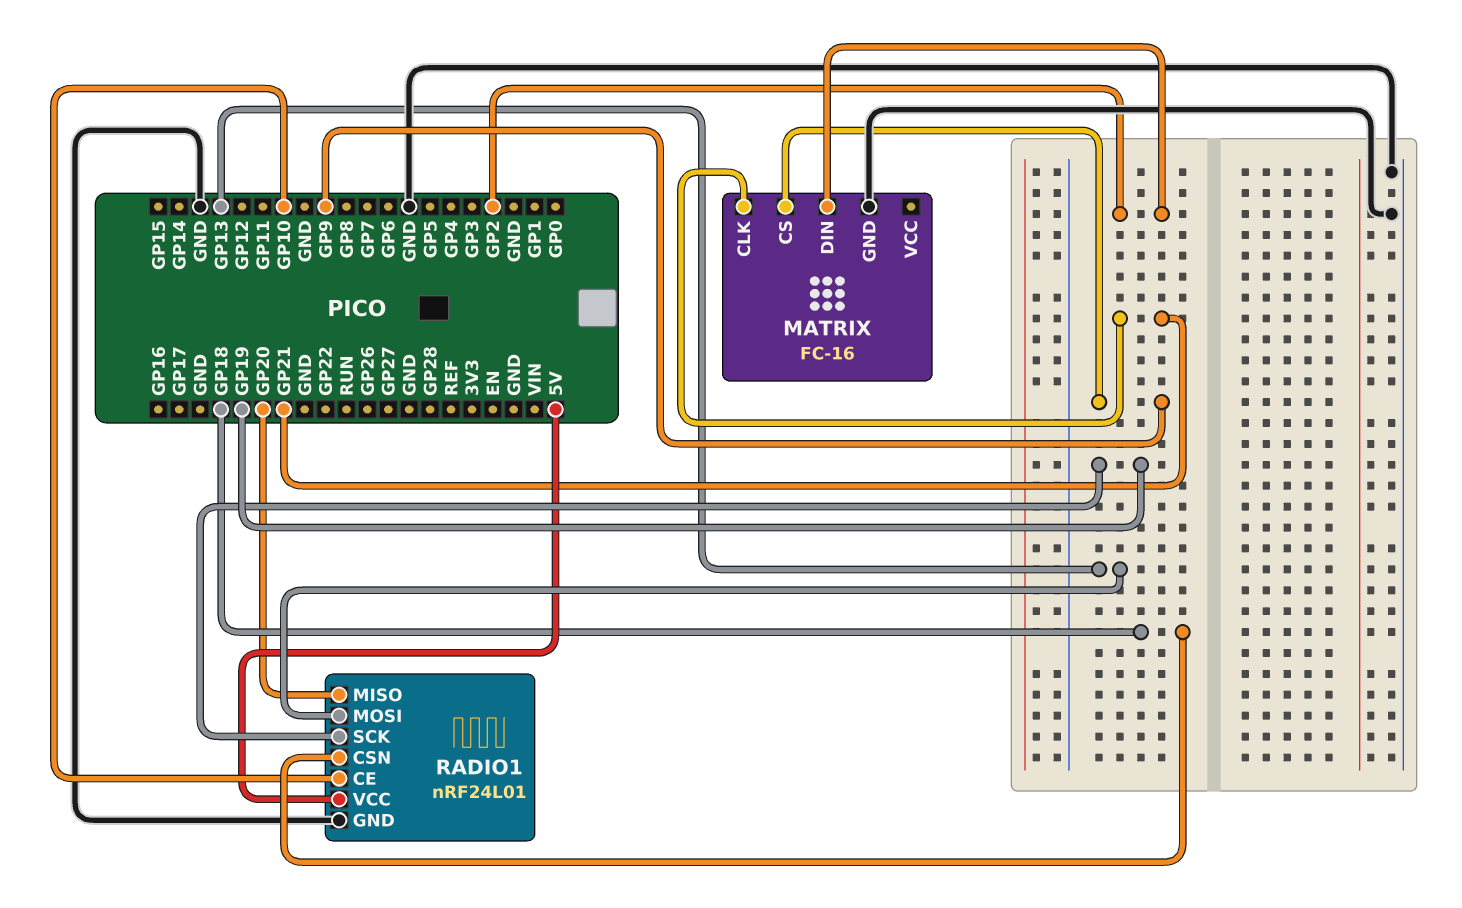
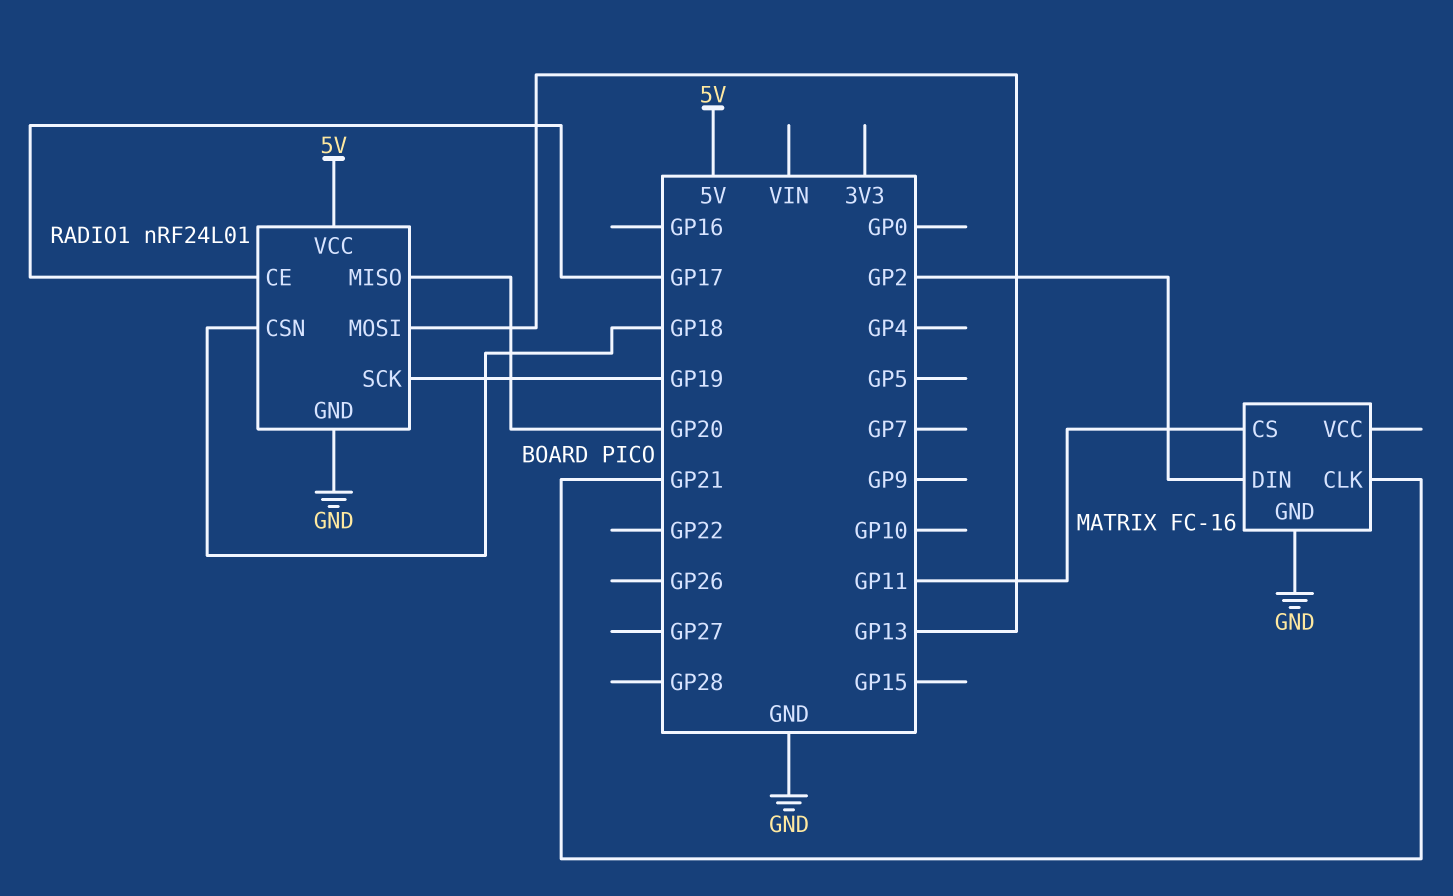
MATRIX pin CS: GP9 -> GP11
RADIO1 pin CE: GP10 -> GP17

